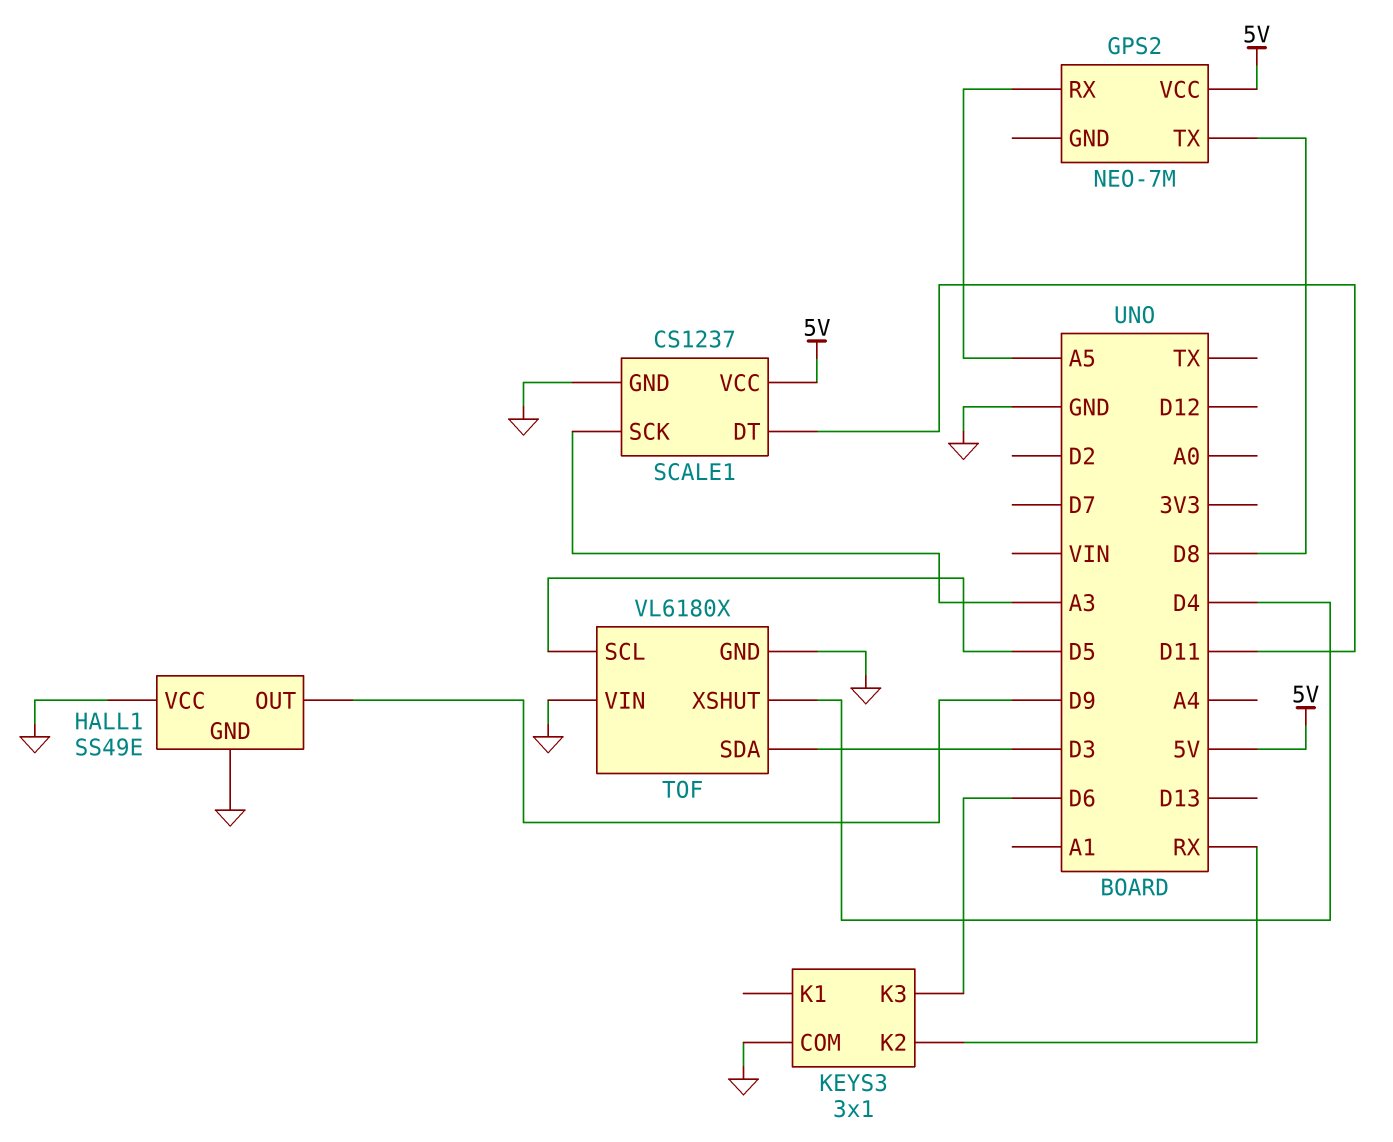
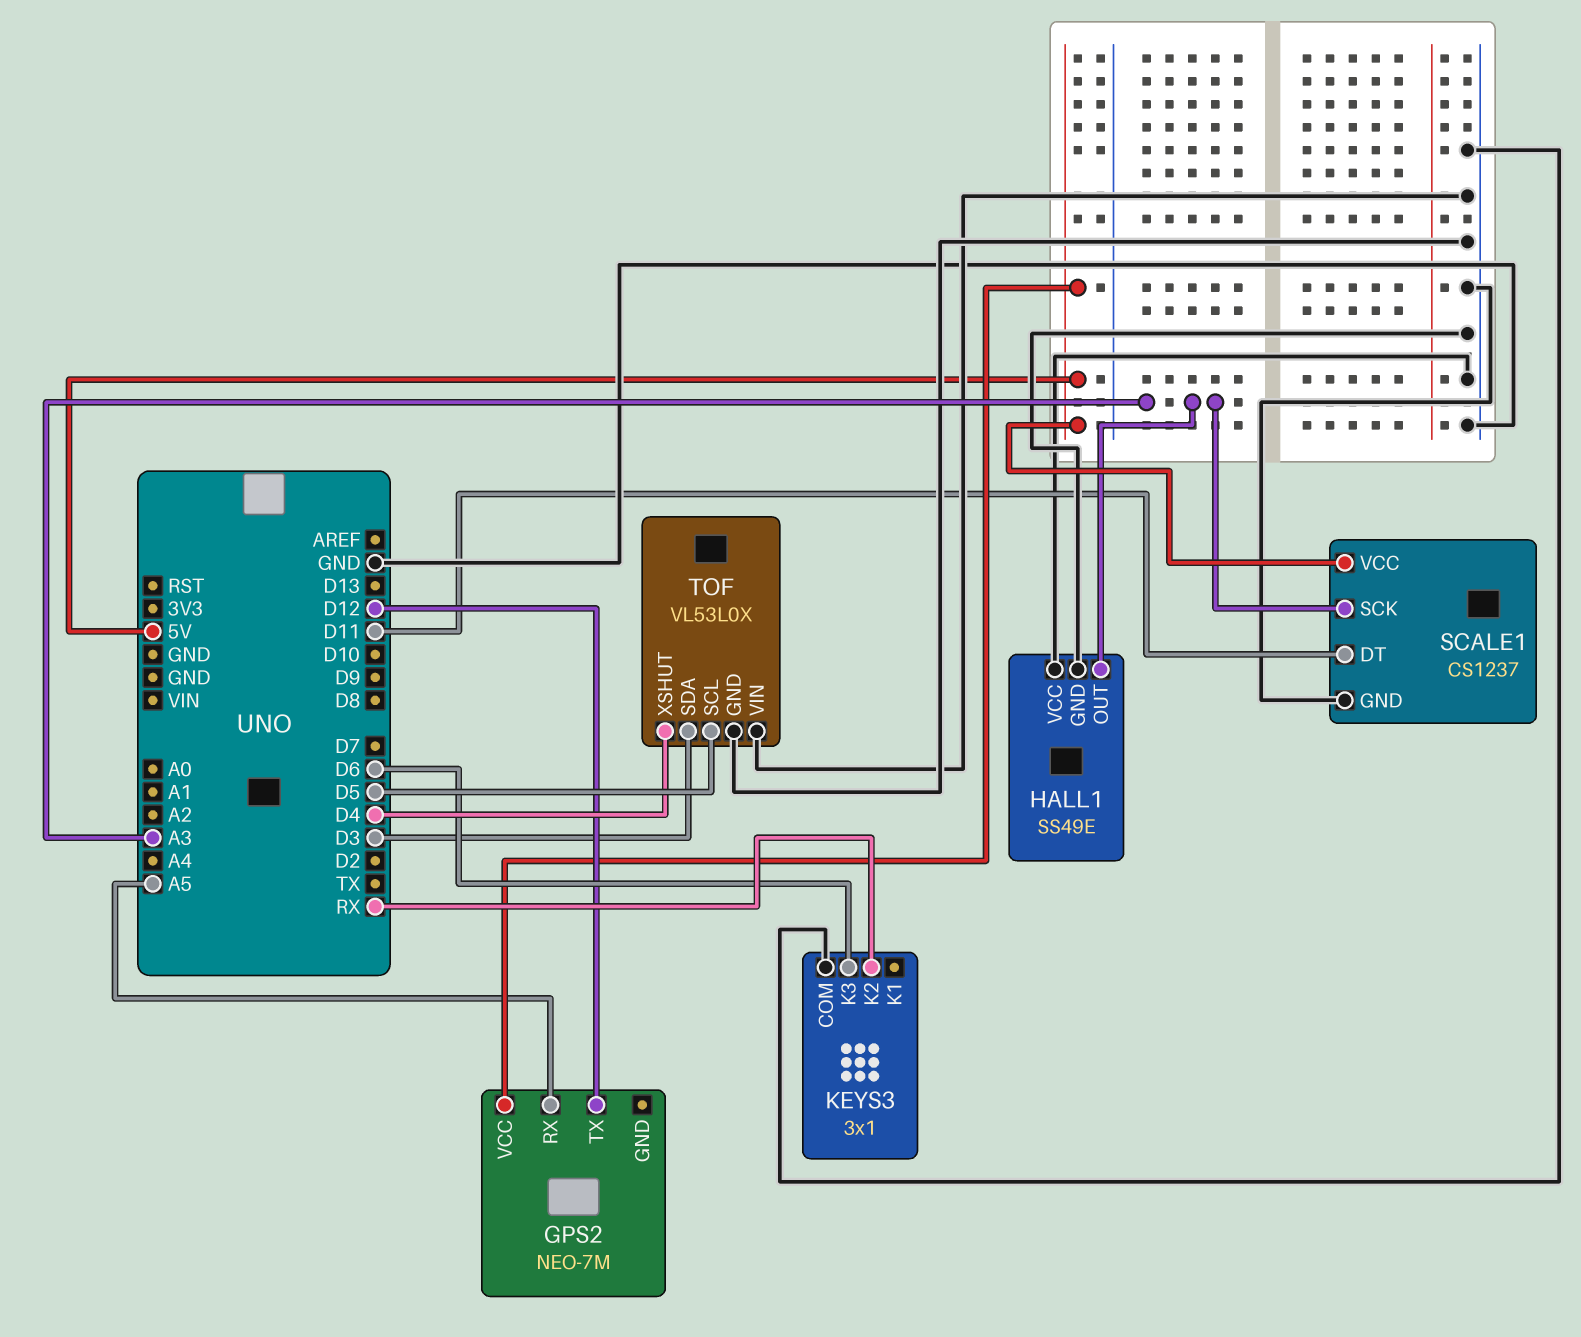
GPS2 pin TX: D8 -> D12
HALL1 pin OUT: D9 -> A3
TOF: VL6180X -> VL53L0X

